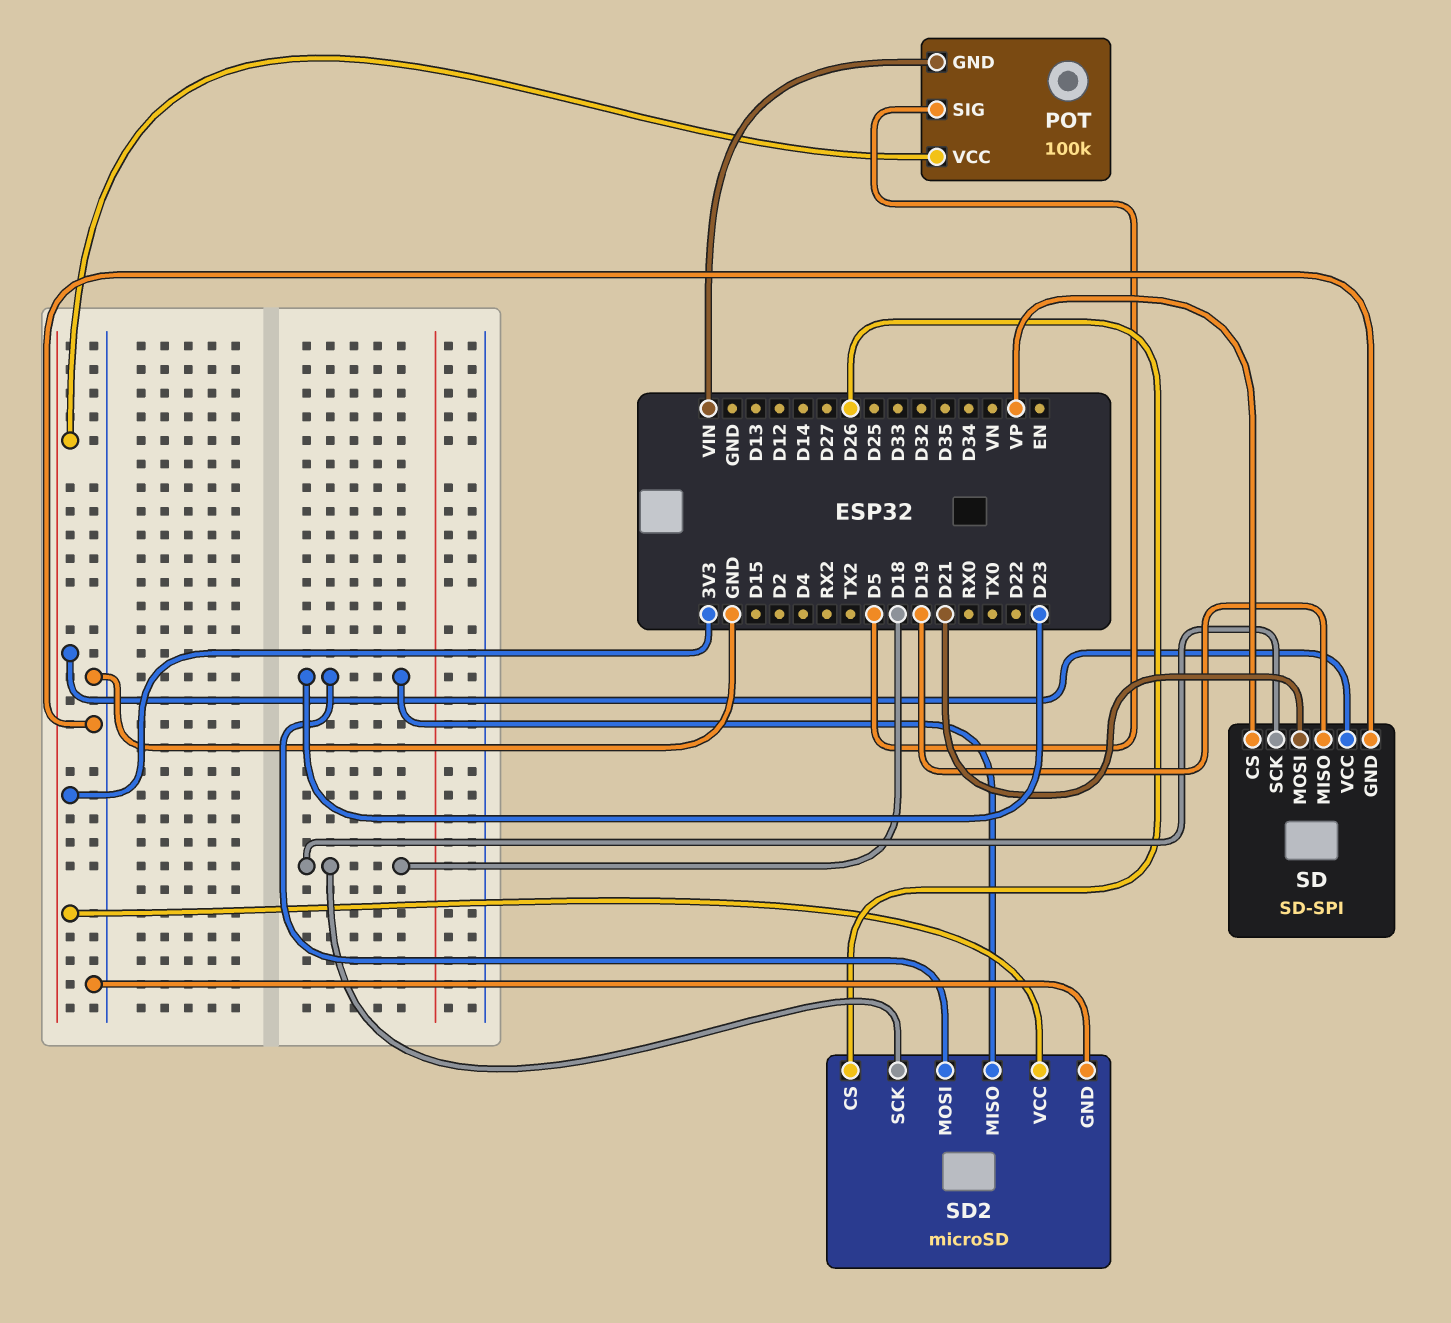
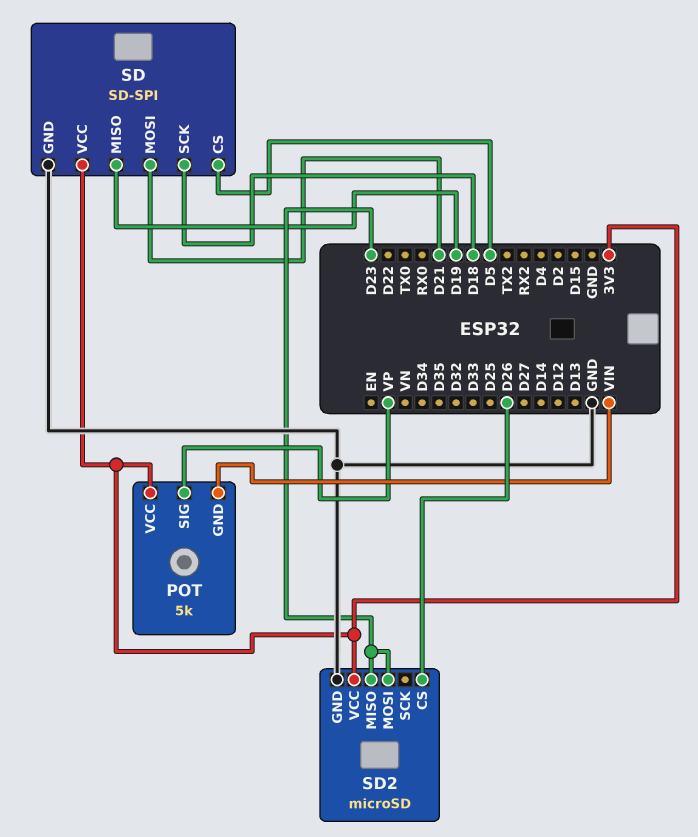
POT: 100k -> 5k
POT pin SIG: D5 -> VP
SD pin CS: VP -> D5
SD2 pin SCK: D18 -> none

